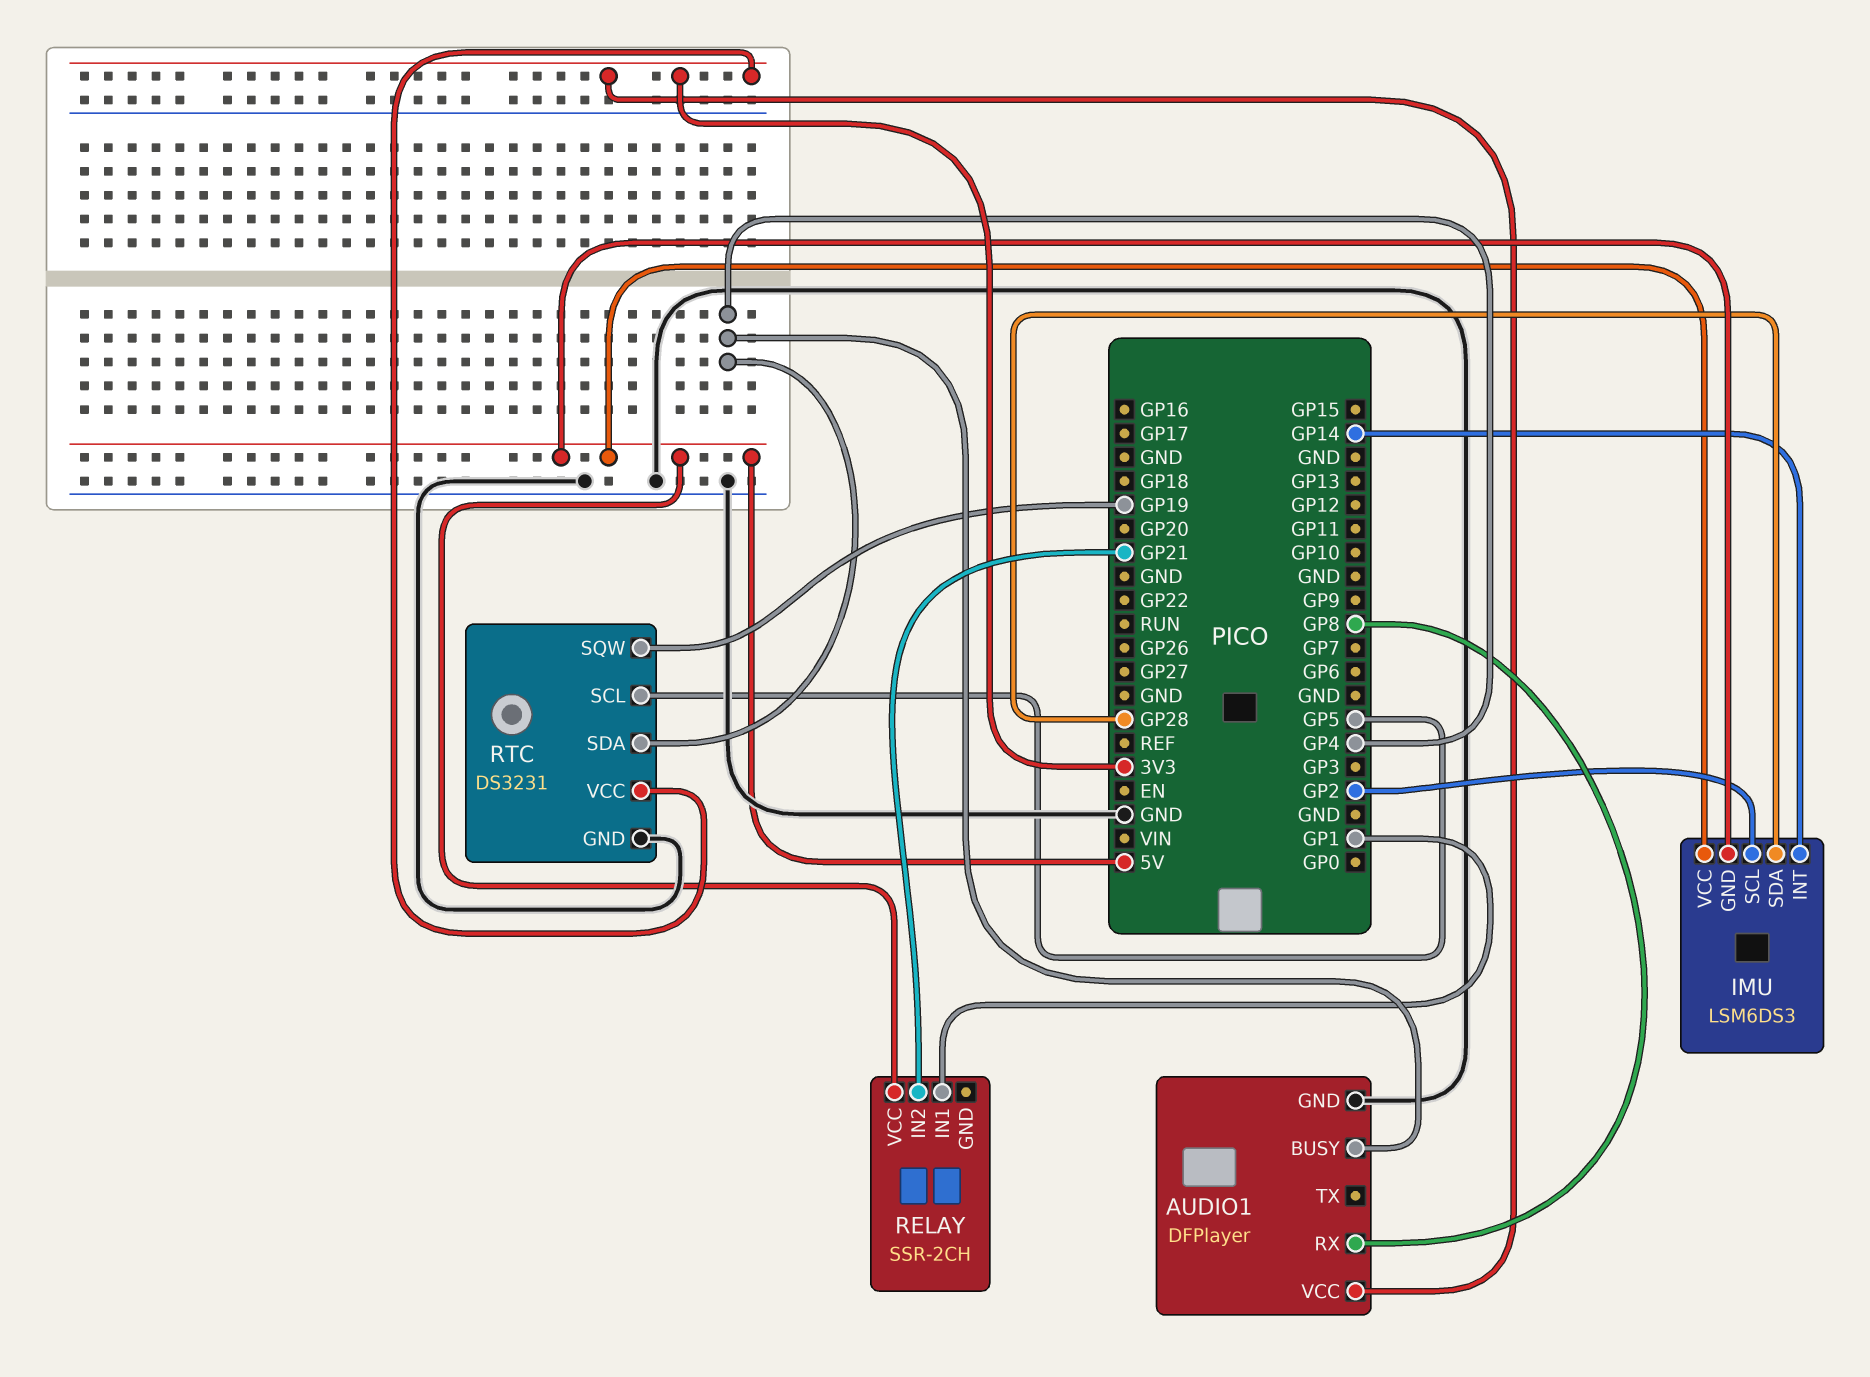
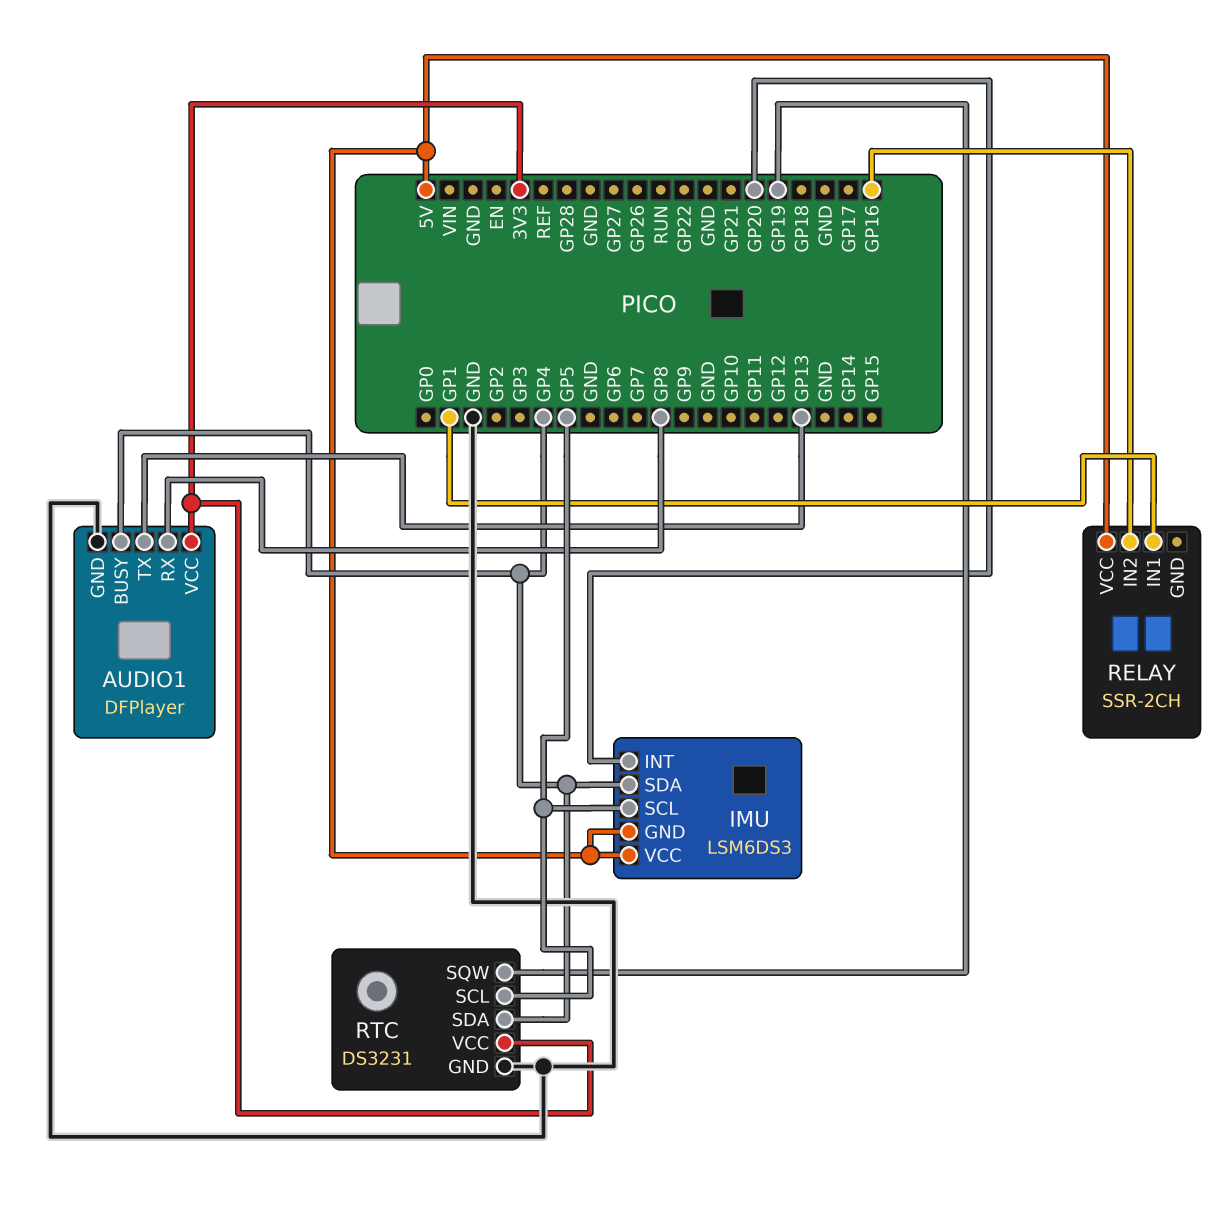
AUDIO1 pin TX: none -> GP13
IMU pin INT: GP14 -> GP20
IMU pin SCL: GP2 -> GP5
IMU pin SDA: GP28 -> GP4
RELAY pin IN2: GP21 -> GP16

